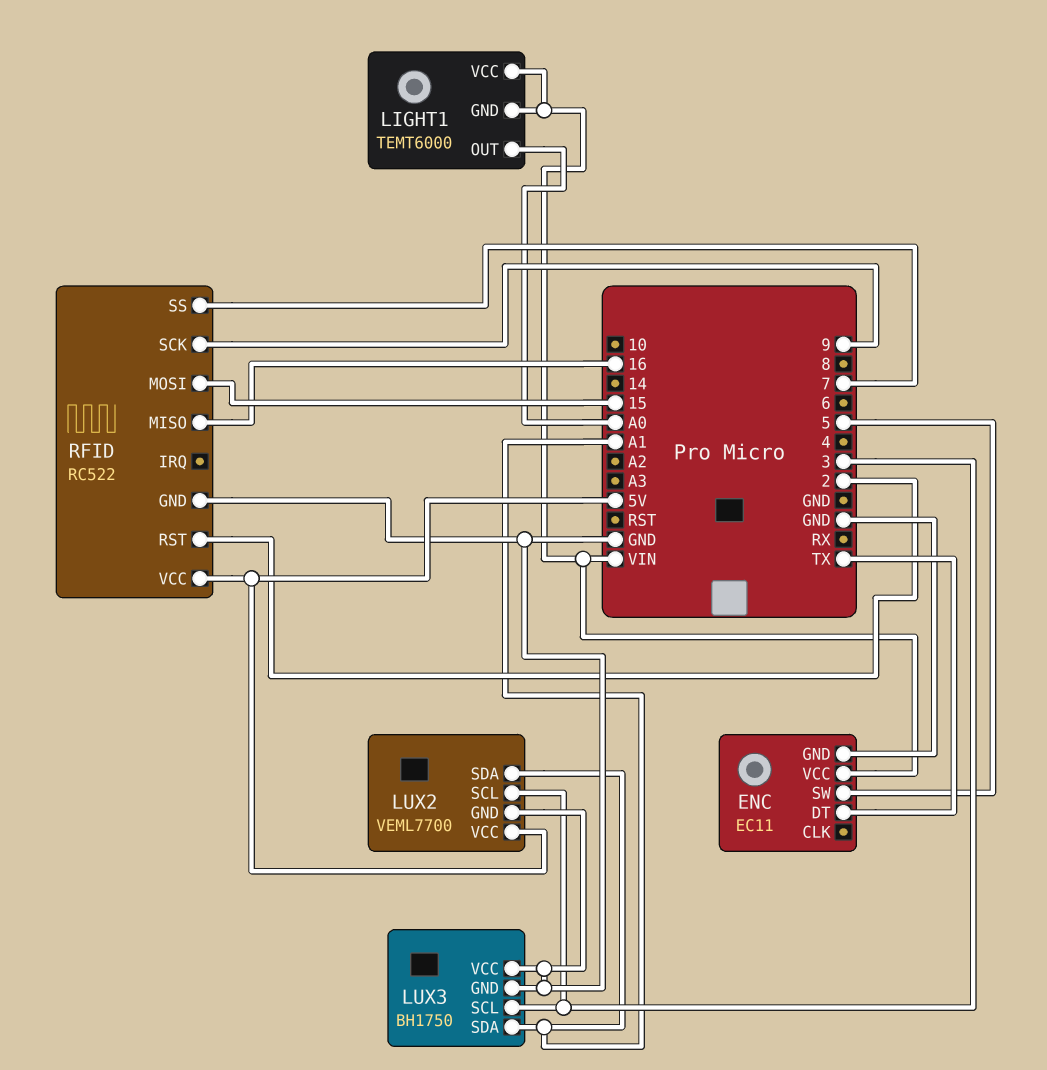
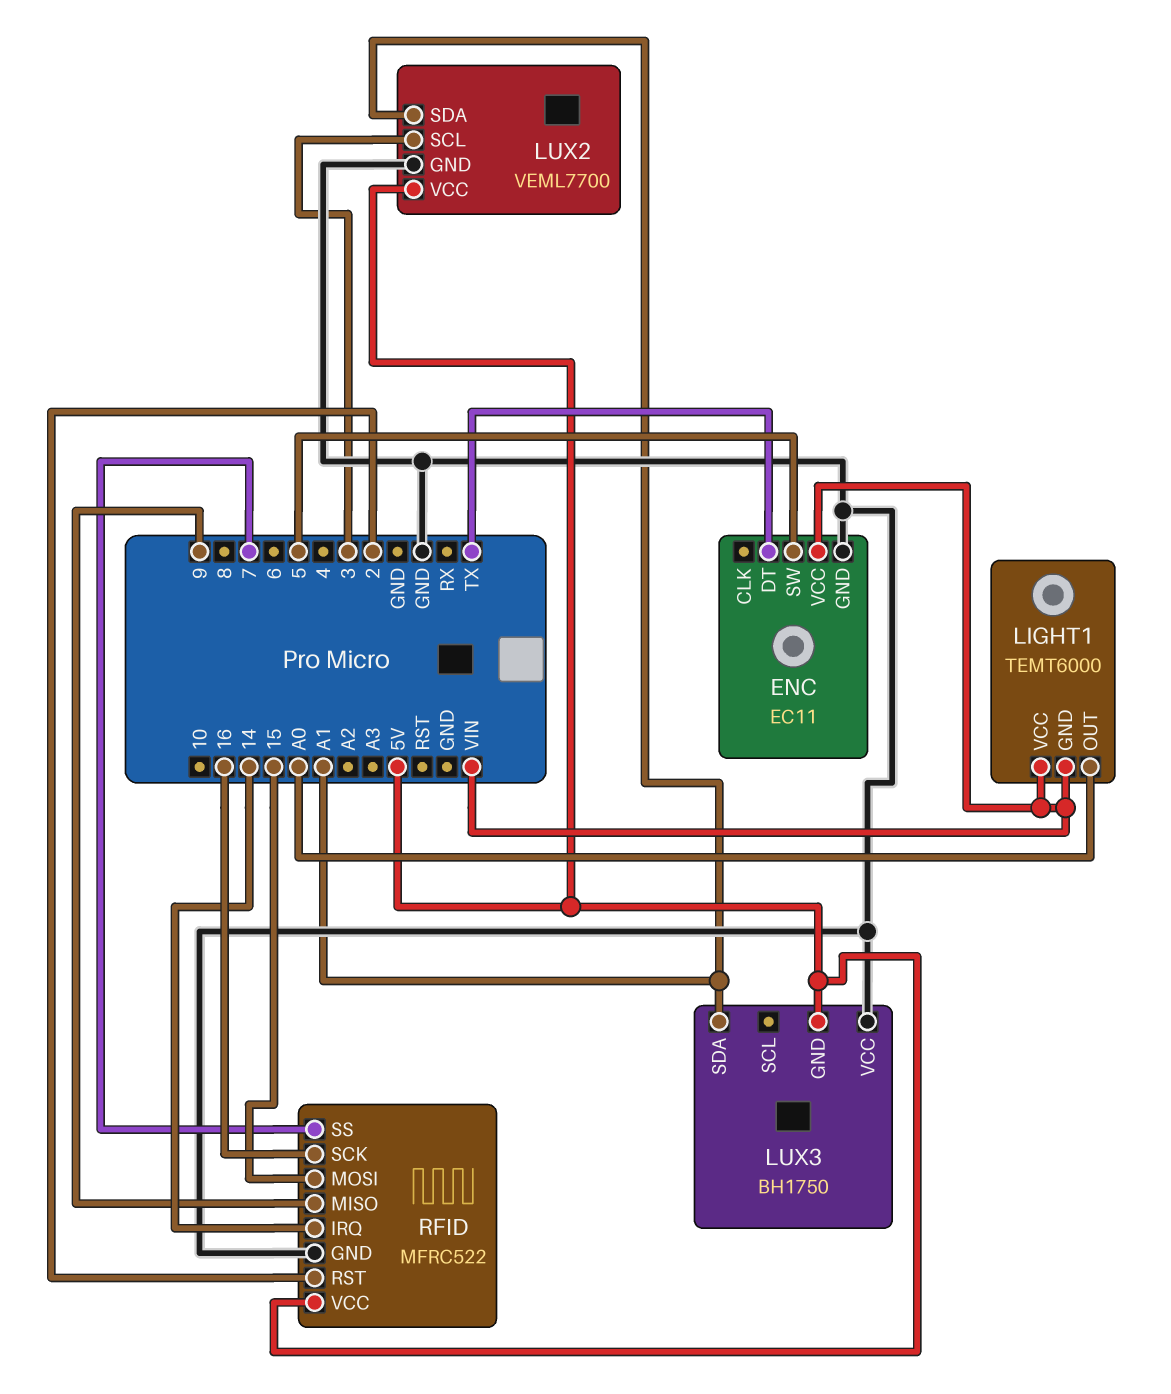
LUX3 pin GND: GND -> 5V
LUX3 pin SCL: 3 -> none
RFID: RC522 -> MFRC522
RFID pin IRQ: none -> 14
RFID pin MISO: 16 -> 9
RFID pin SCK: 9 -> 16

